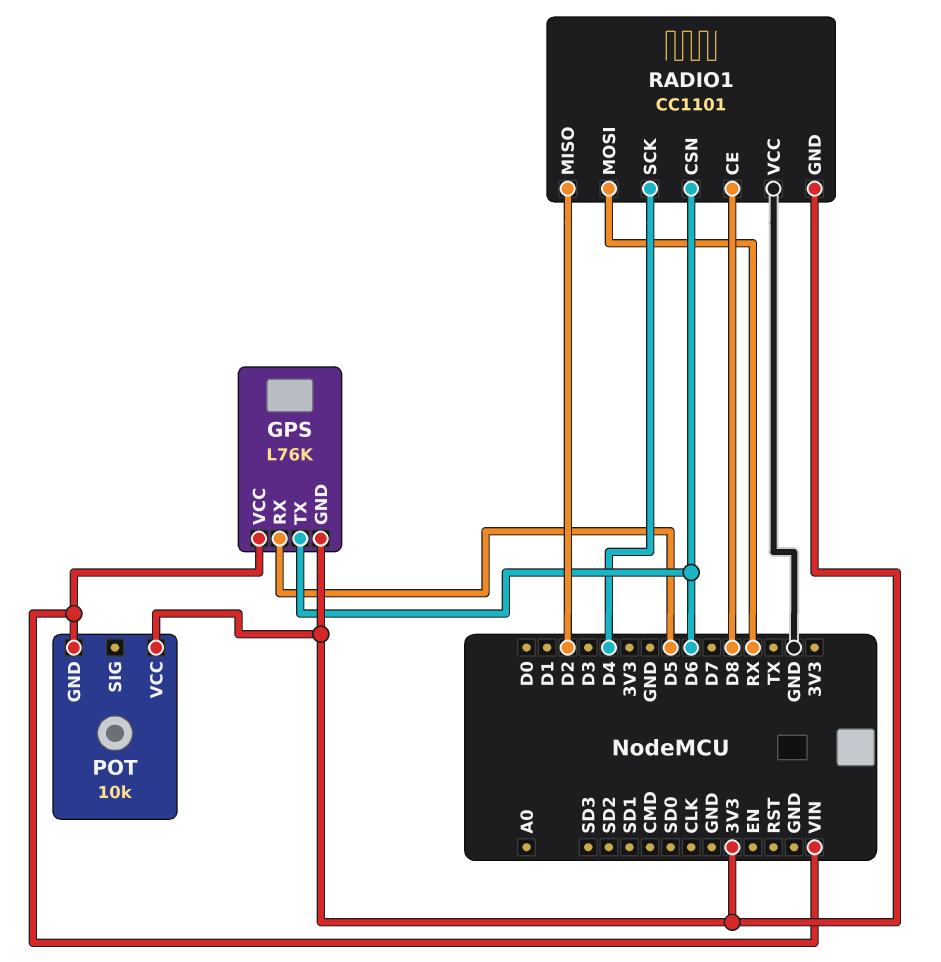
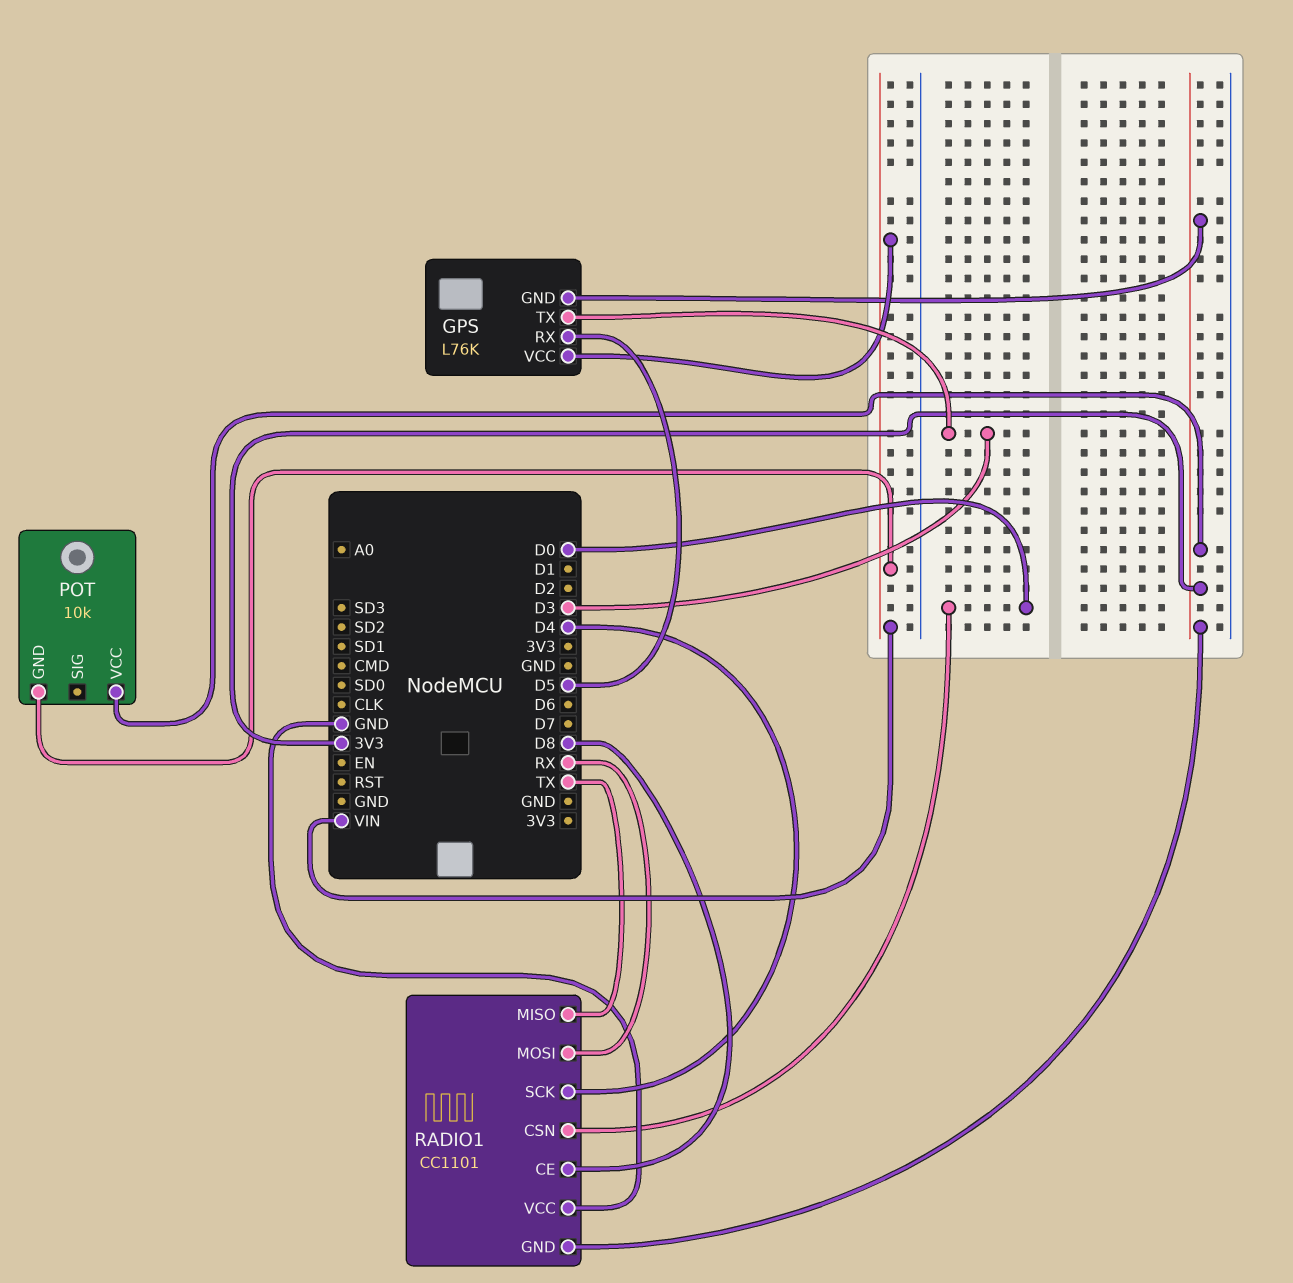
GPS pin TX: D6 -> D3
RADIO1 pin CSN: D6 -> D0
RADIO1 pin MISO: D2 -> TX

